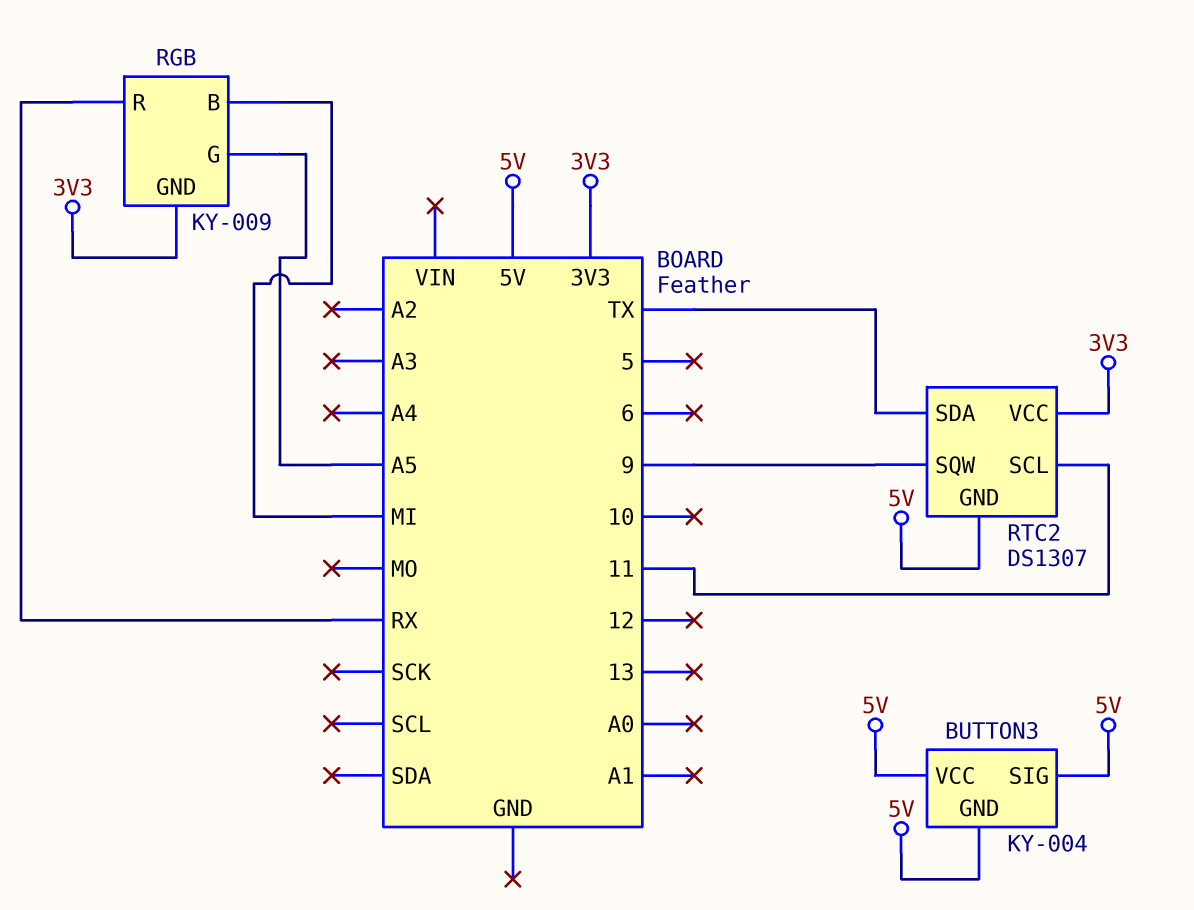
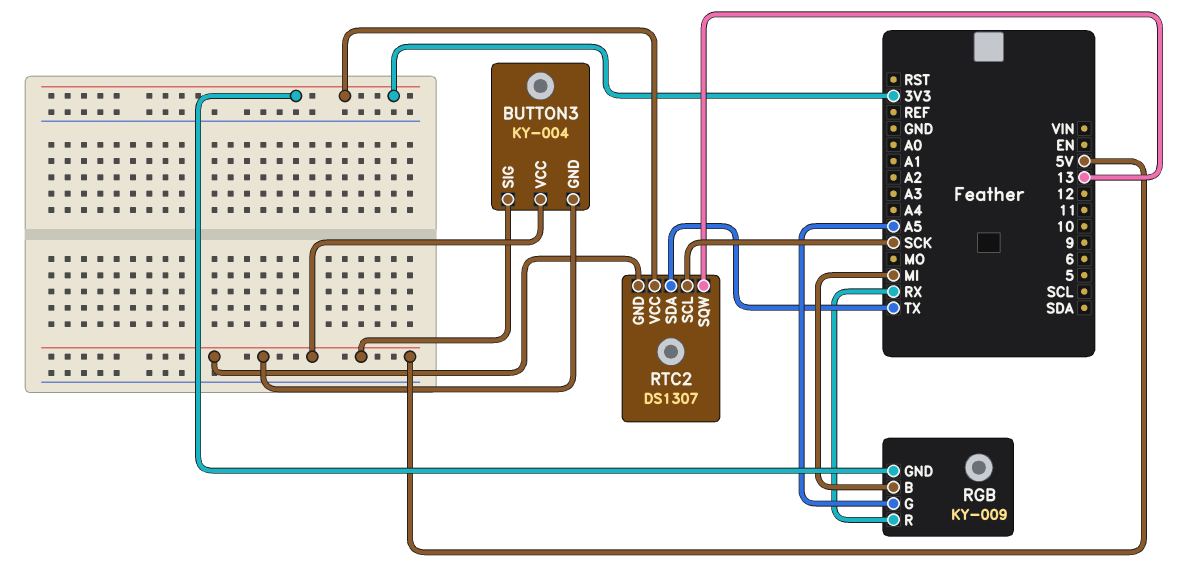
RTC2 pin SCL: 11 -> SCK
RTC2 pin SQW: 9 -> 13

